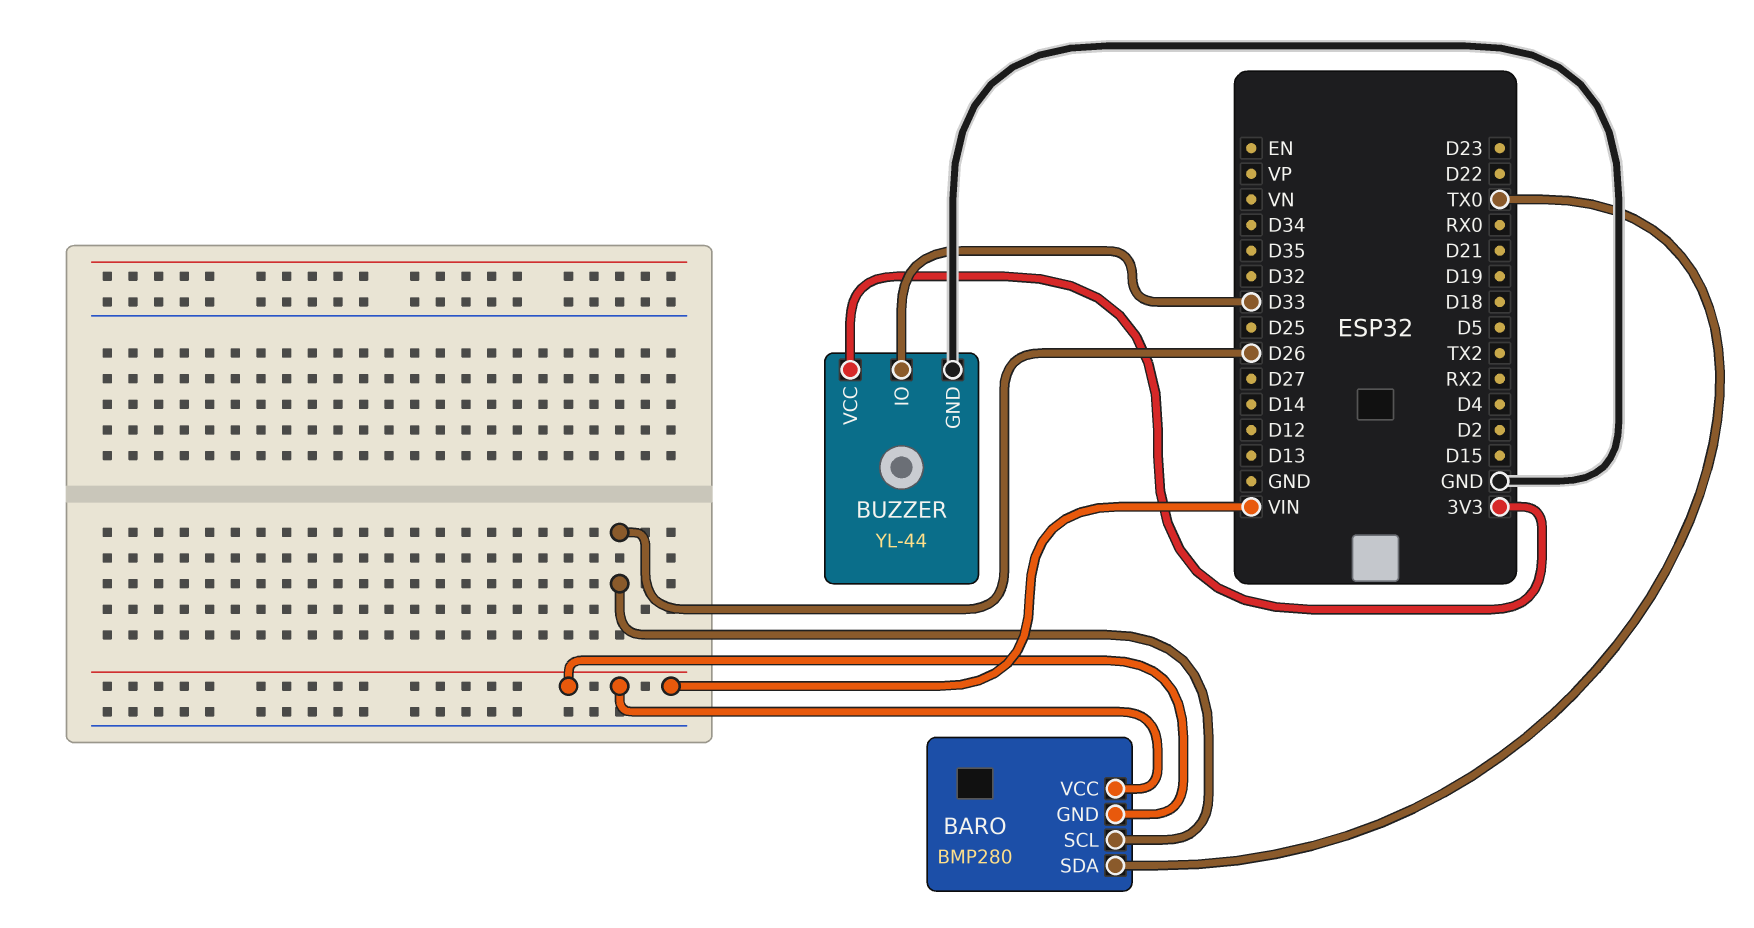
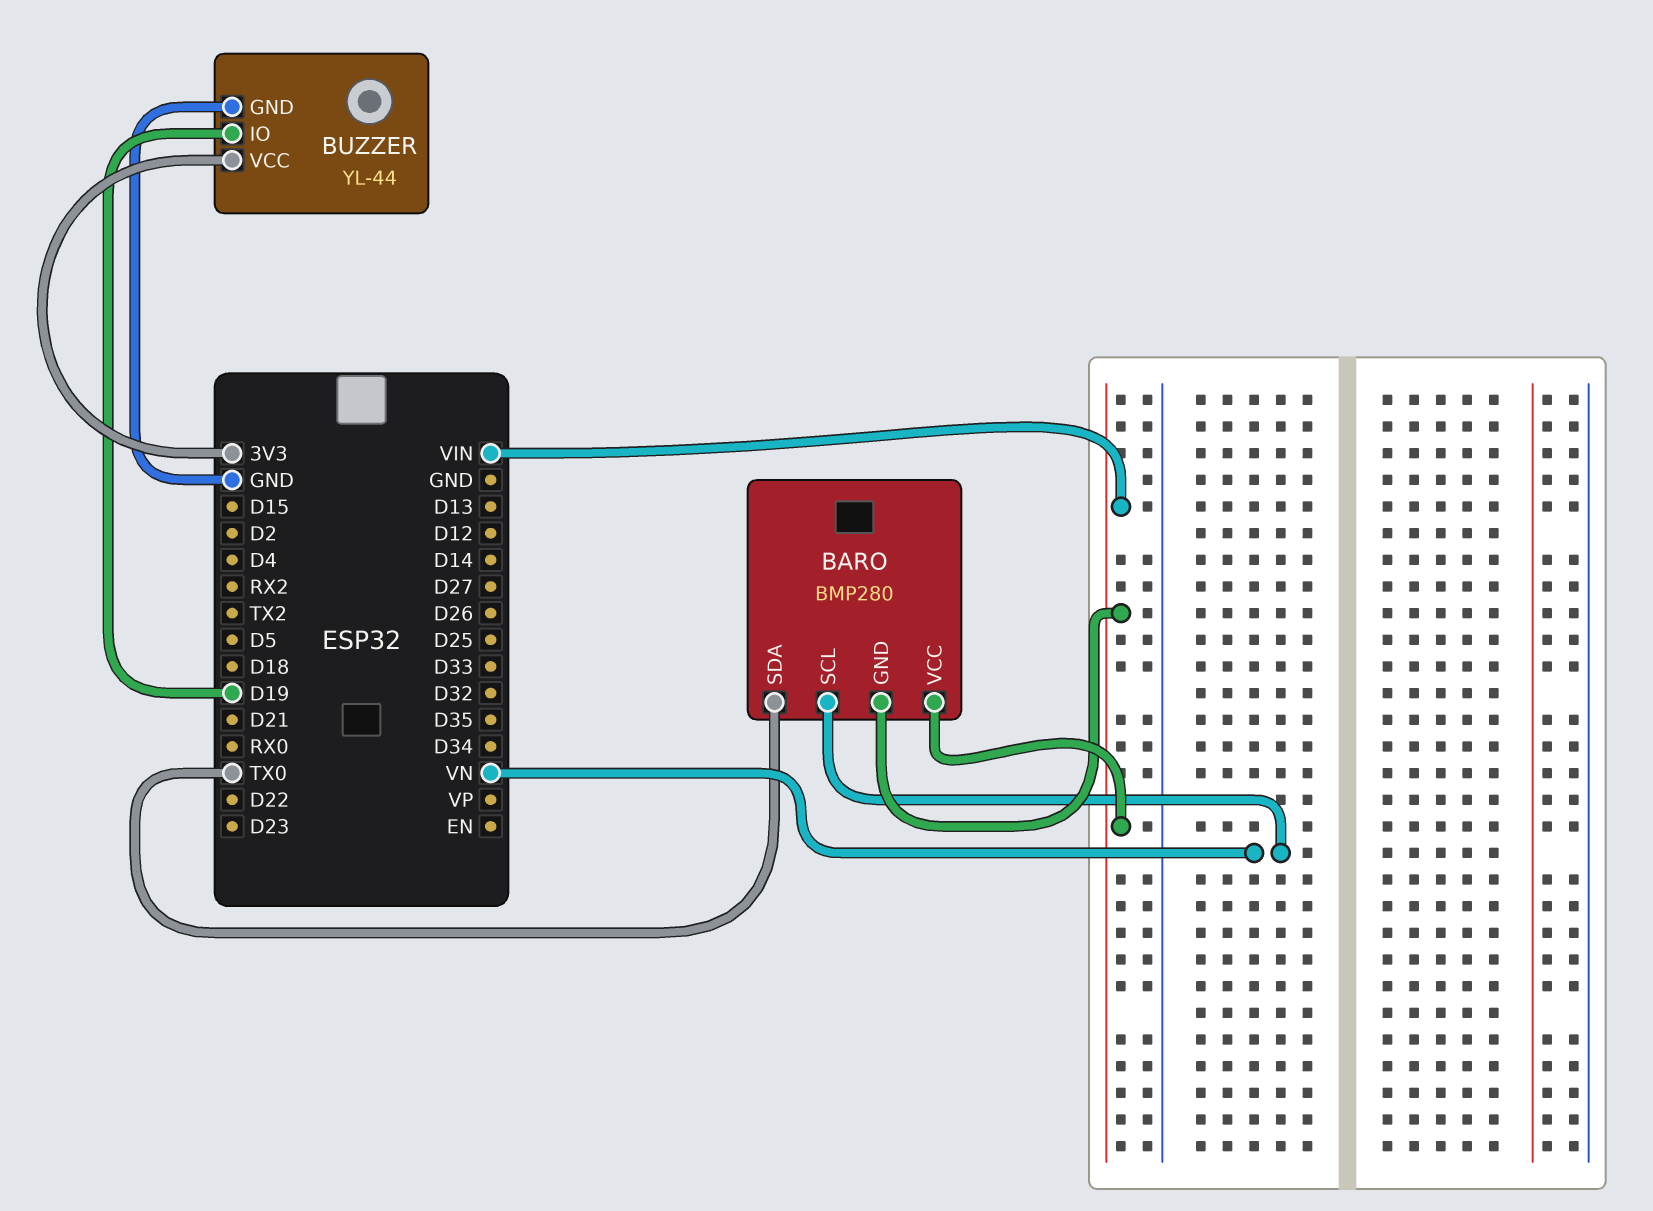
BARO pin SCL: D26 -> VN
BUZZER pin IO: D33 -> D19

